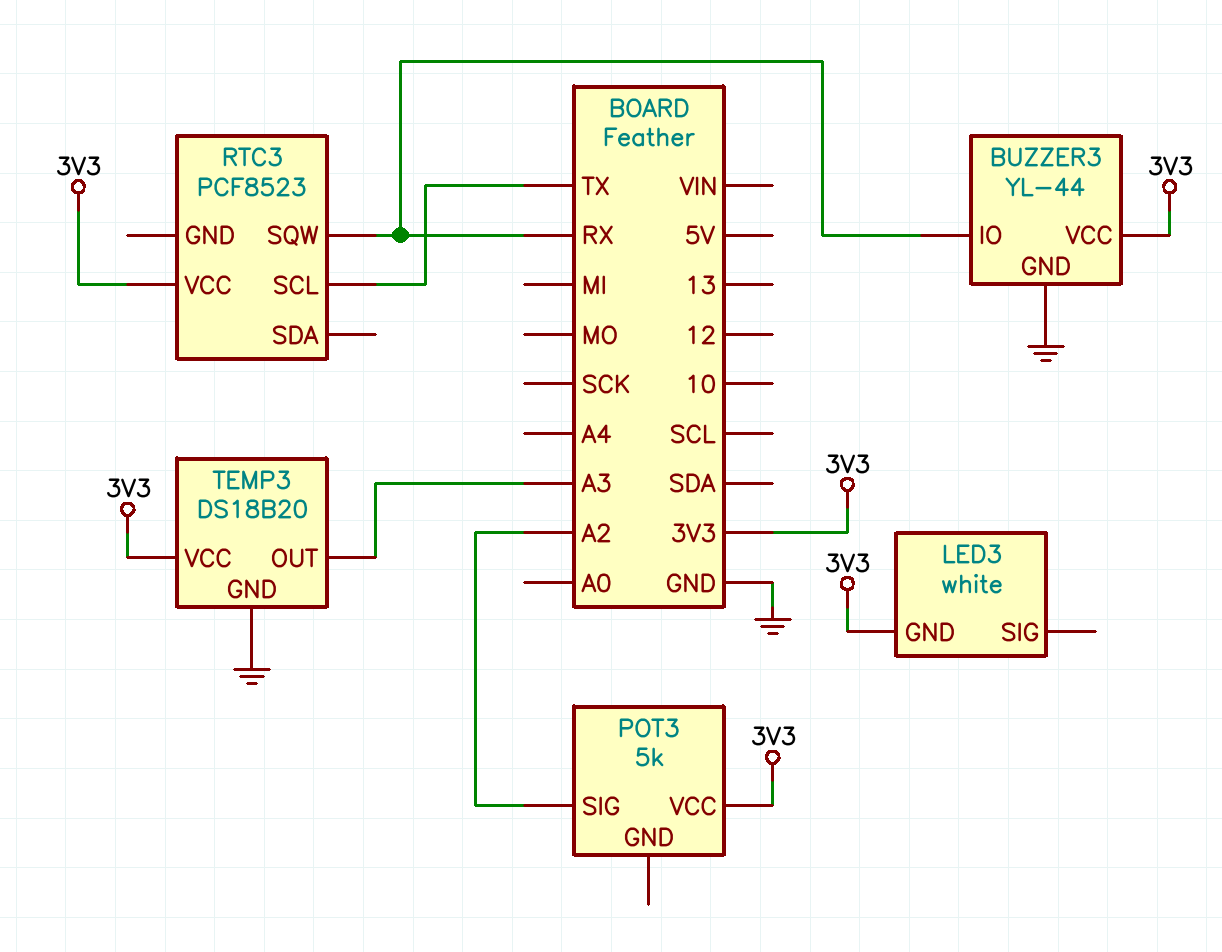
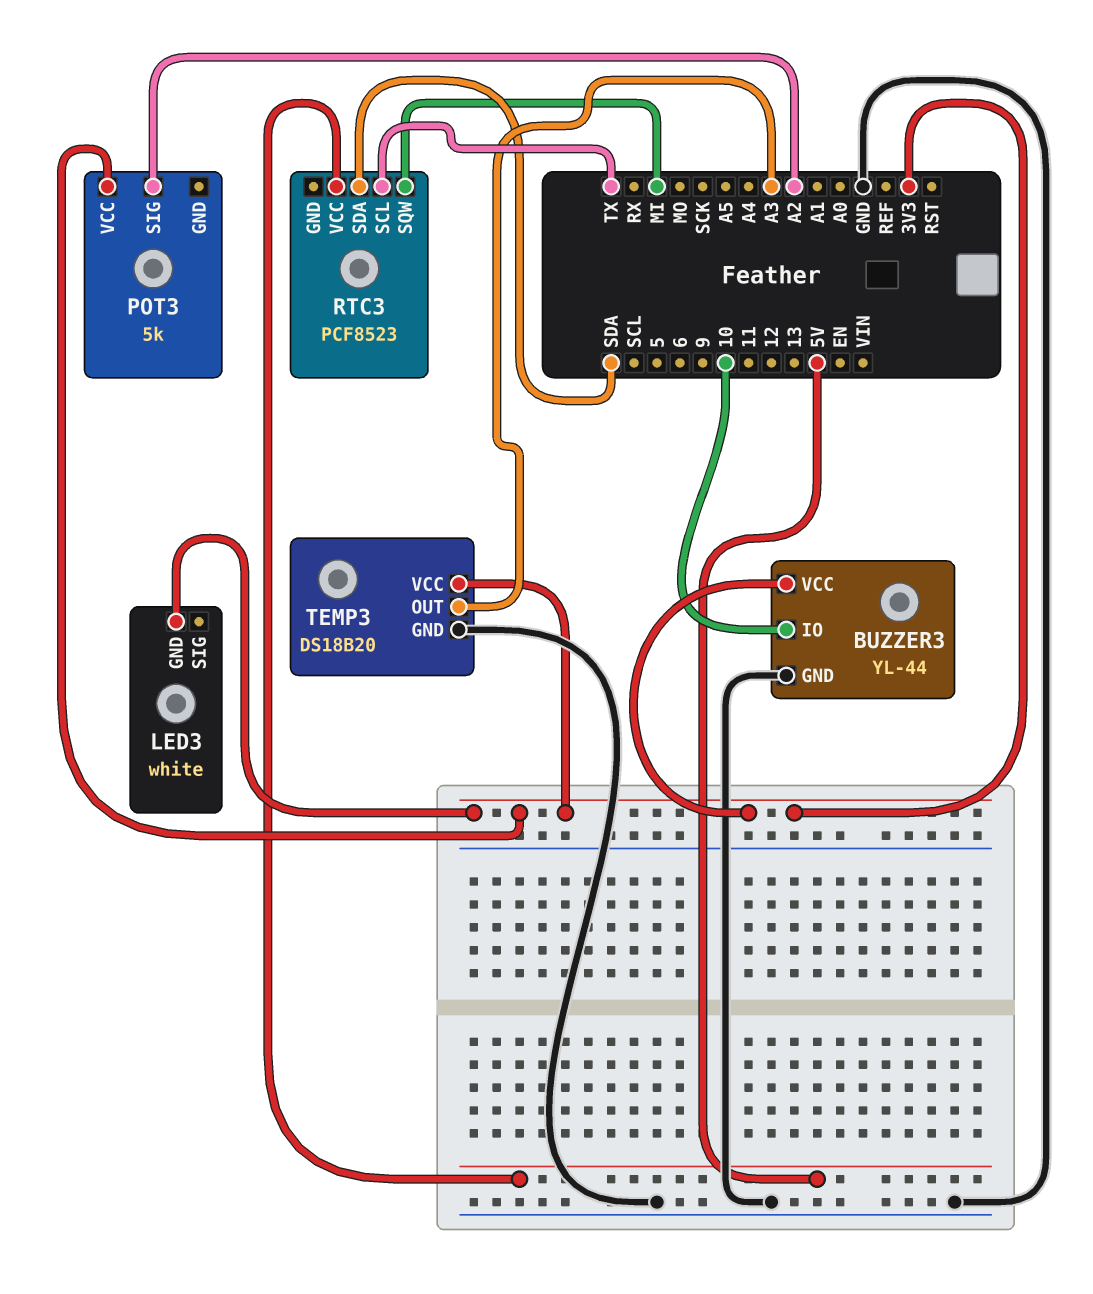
BUZZER3 pin IO: RX -> 10
RTC3 pin SDA: none -> SDA
RTC3 pin SQW: RX -> MI
RTC3 pin VCC: 3V3 -> 5V

